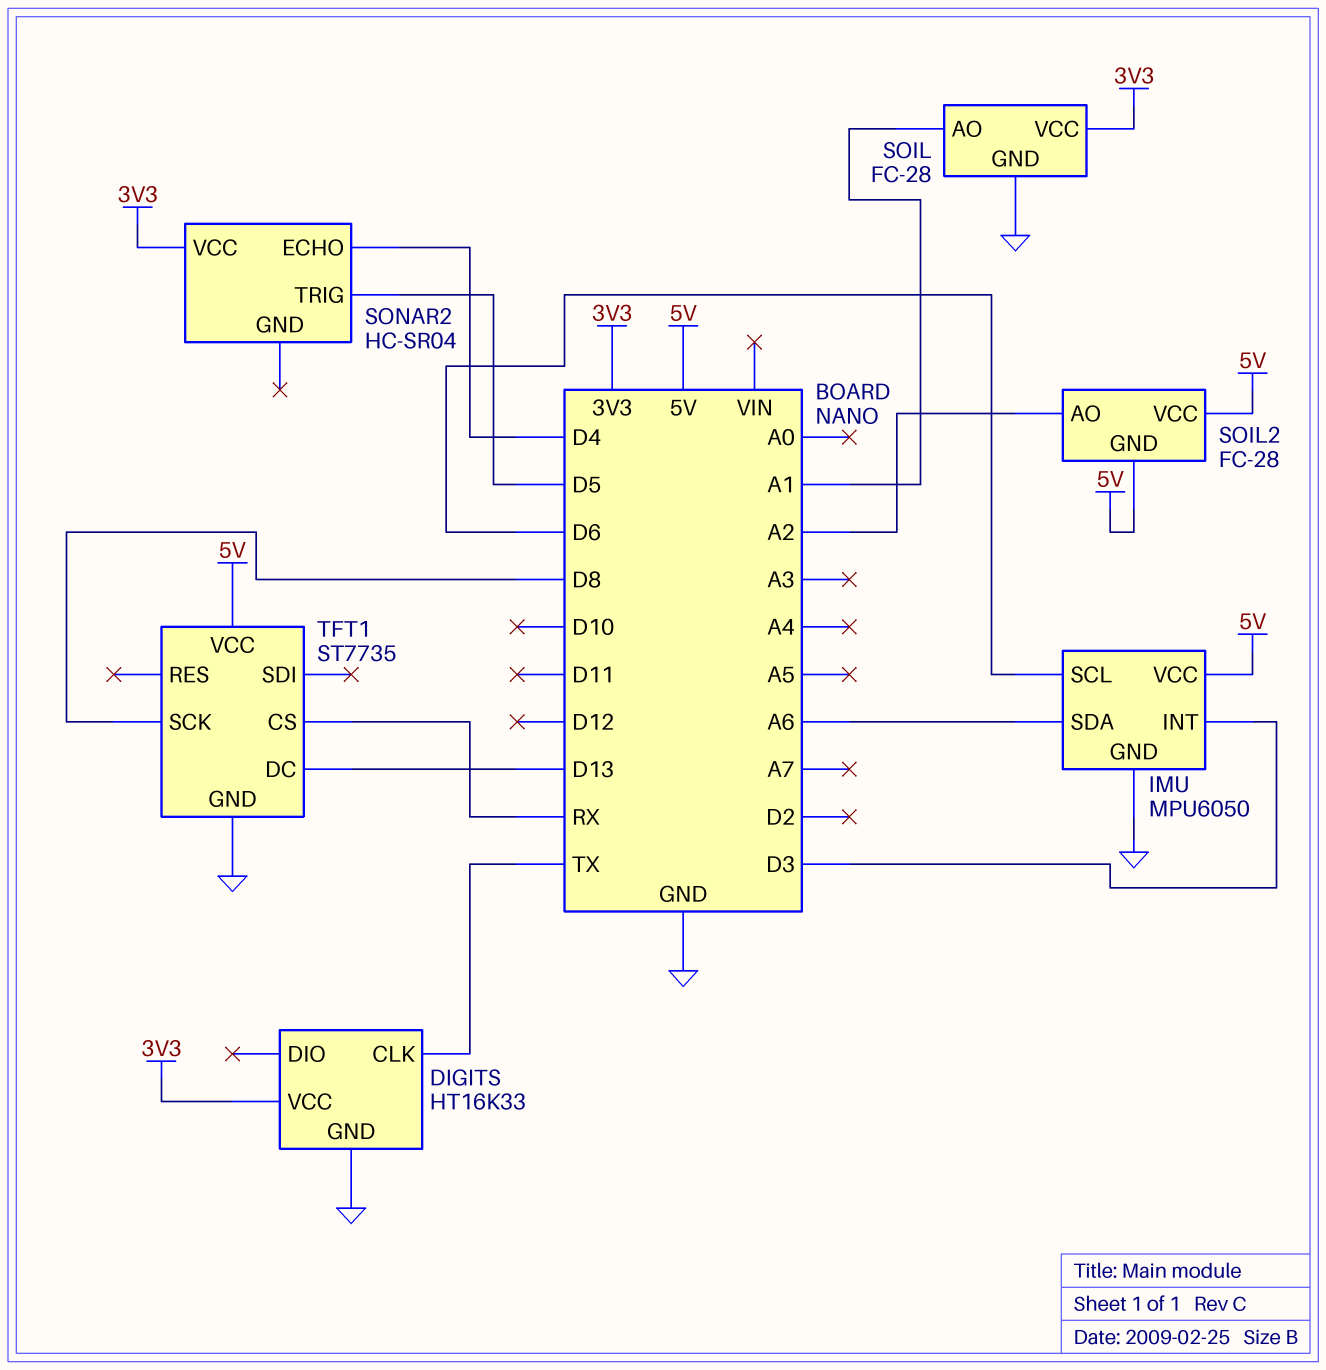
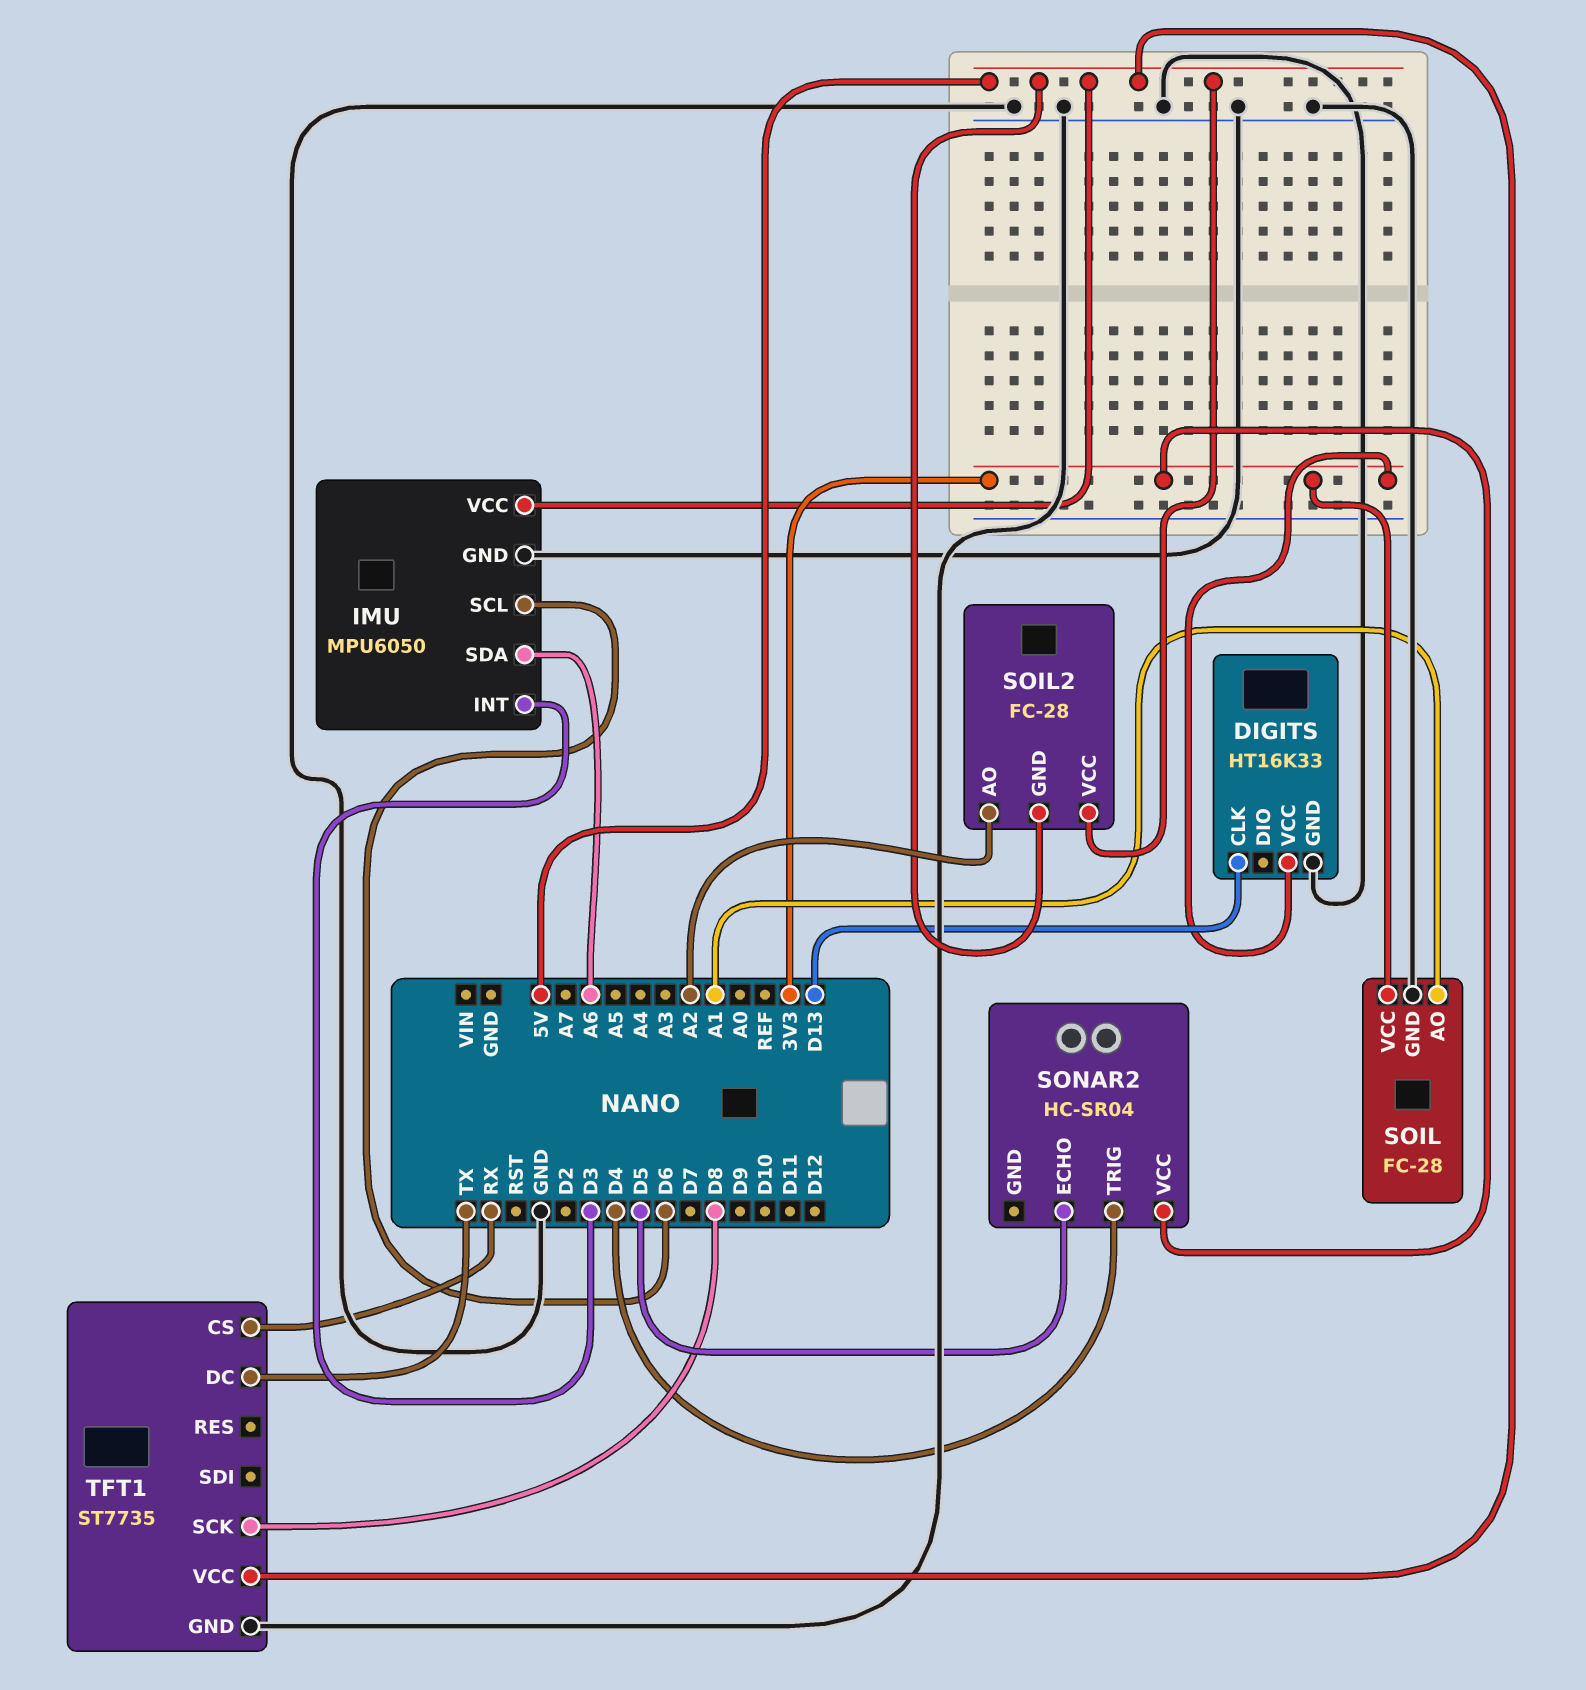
DIGITS pin CLK: TX -> D13
SONAR2 pin ECHO: D4 -> D5
SONAR2 pin TRIG: D5 -> D4
TFT1 pin DC: D13 -> TX

